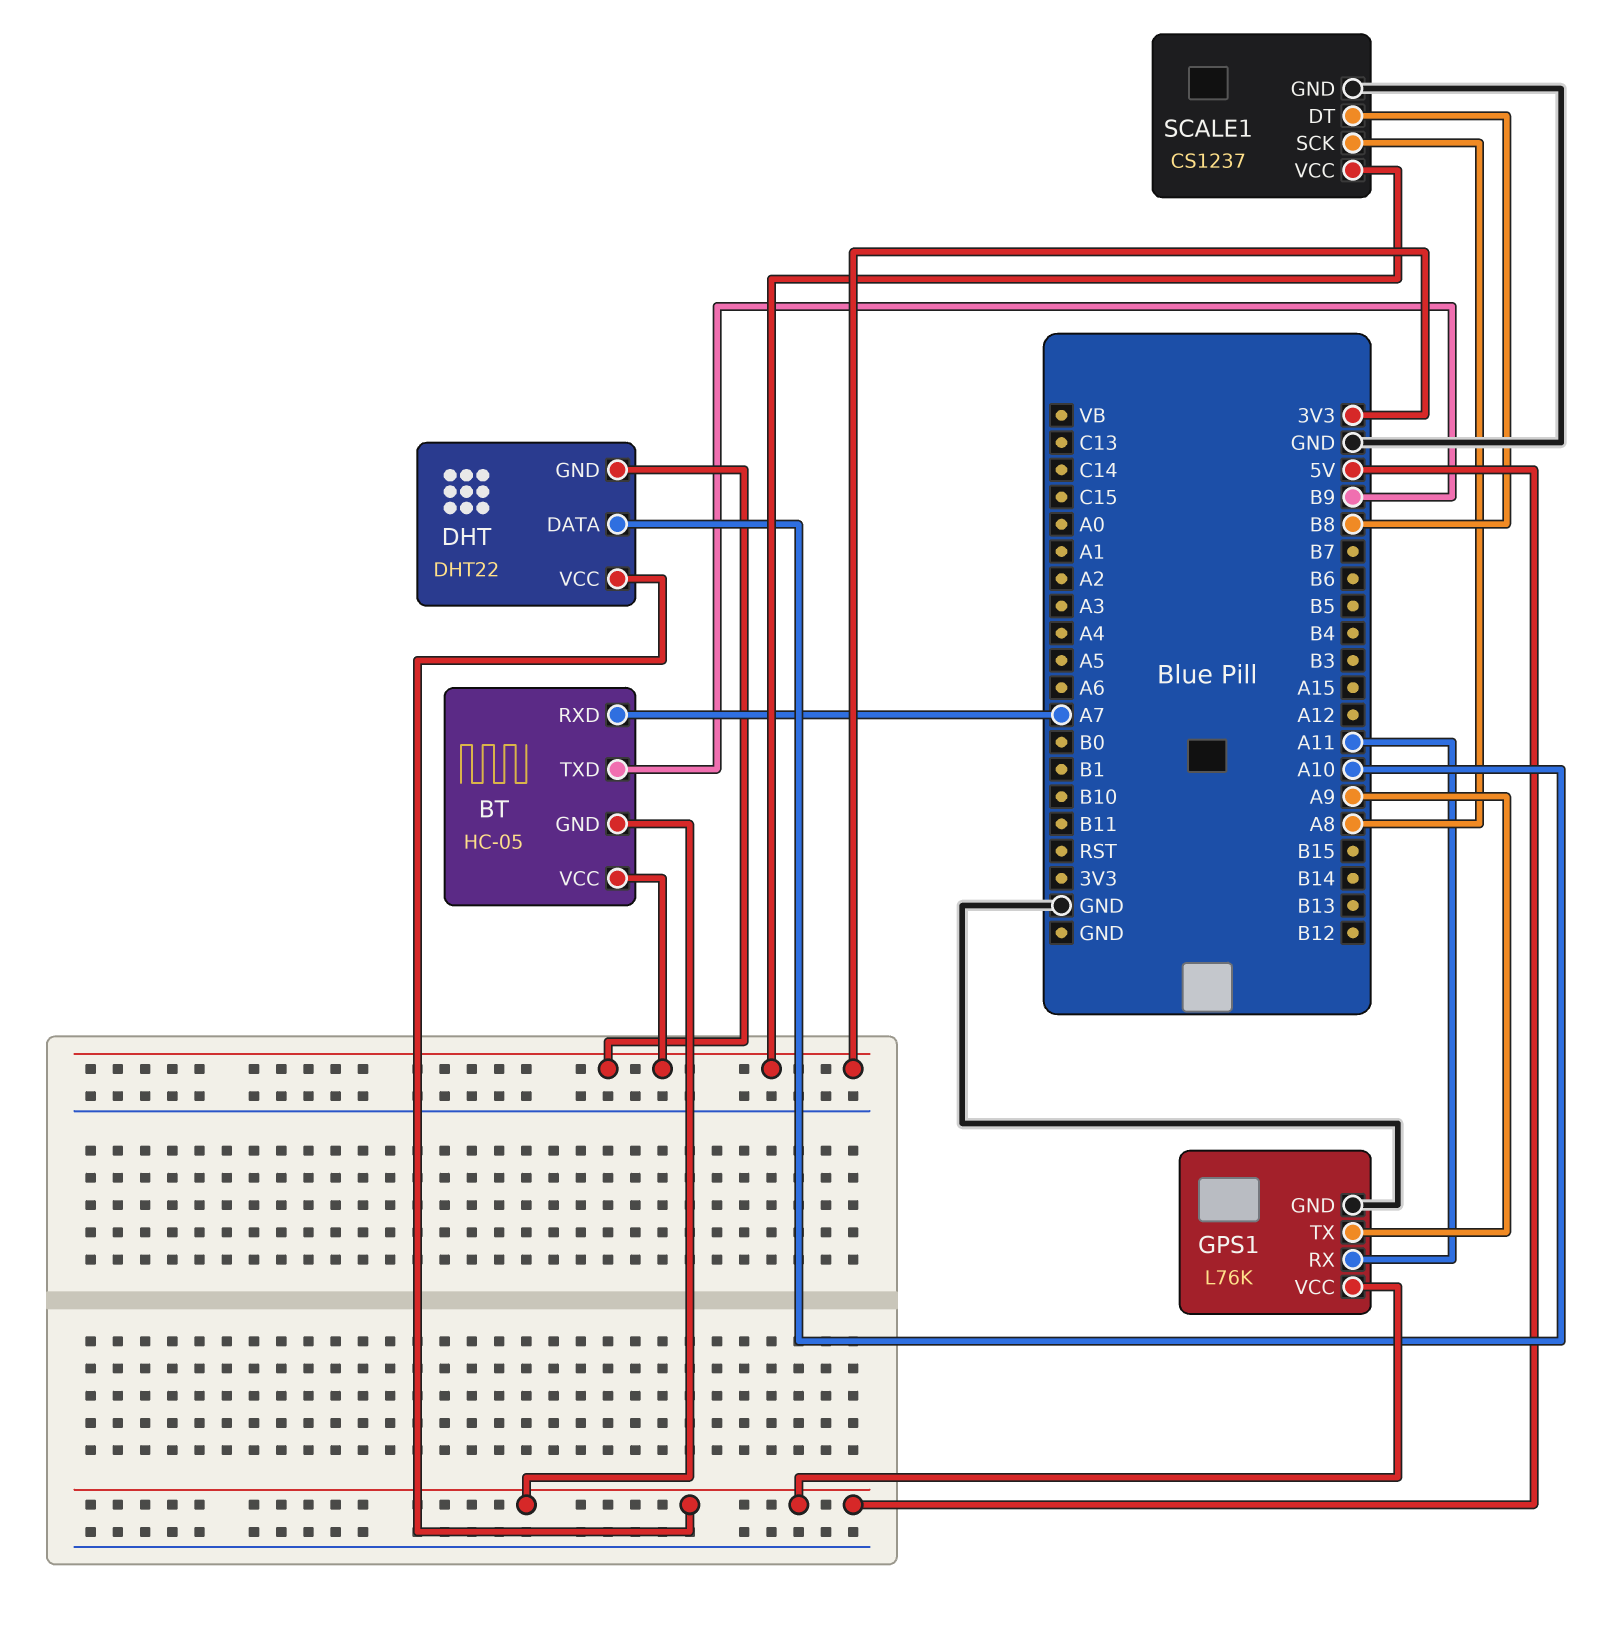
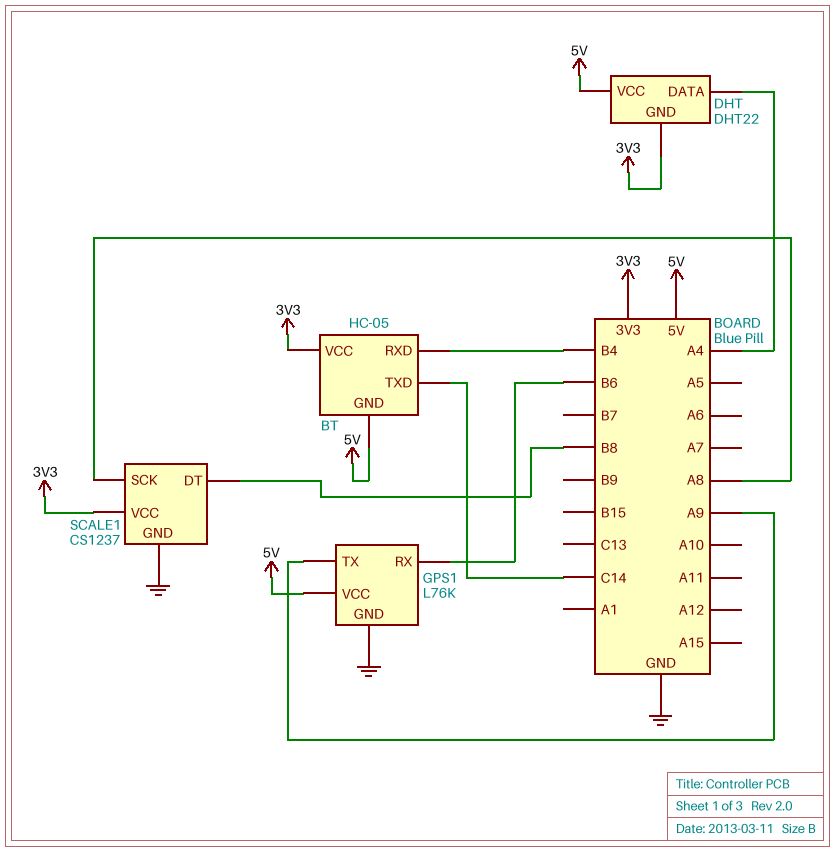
BT pin RXD: A7 -> B4
BT pin TXD: B9 -> C14
DHT pin DATA: A10 -> A4
GPS1 pin RX: A11 -> B6

